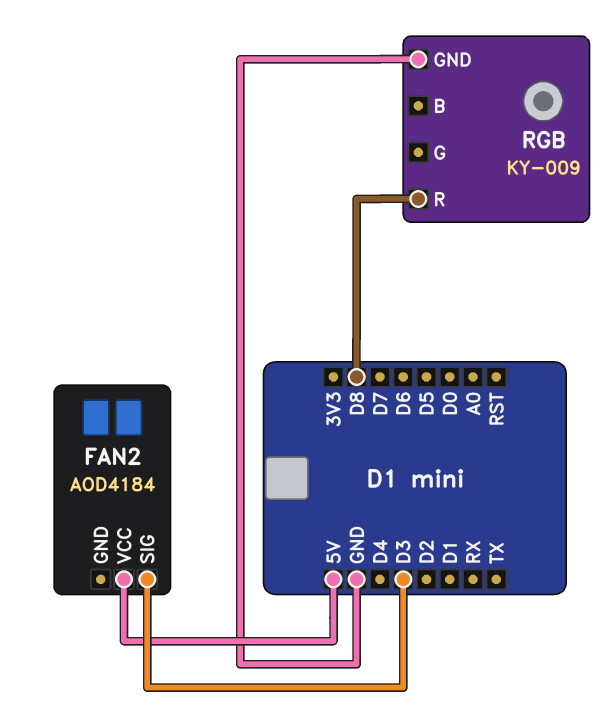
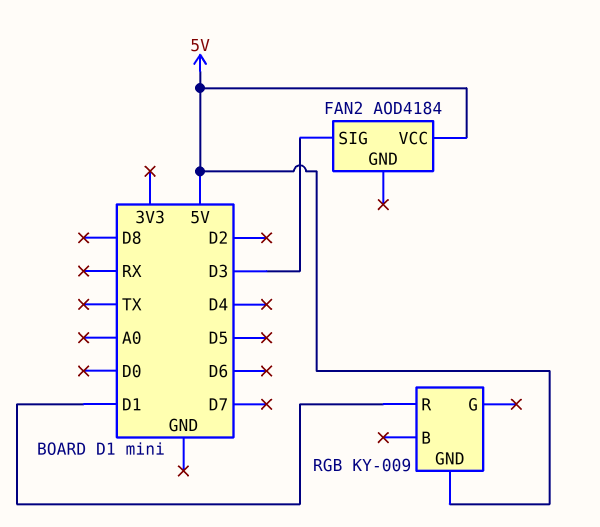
RGB pin GND: GND -> 5V
RGB pin R: D8 -> D1

